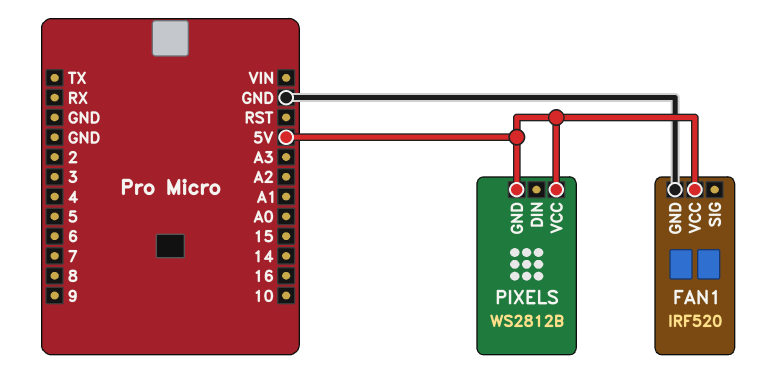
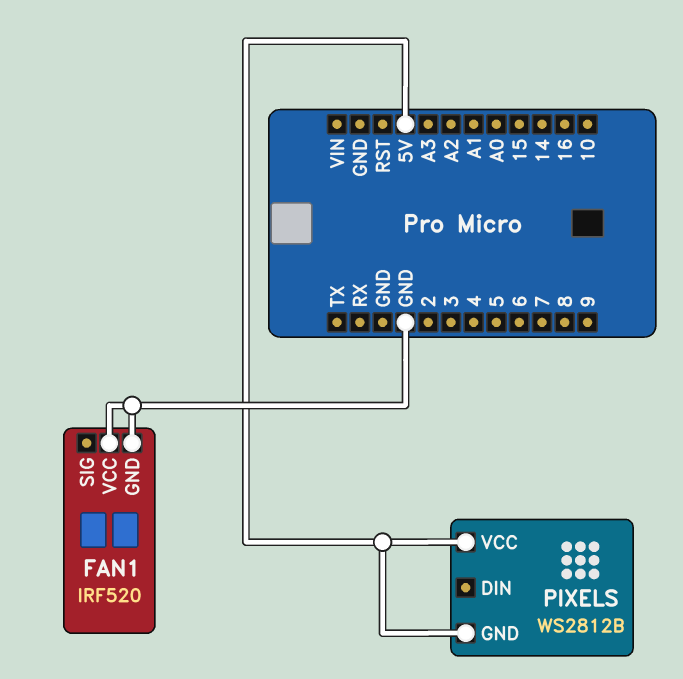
FAN1 pin VCC: 5V -> GND

